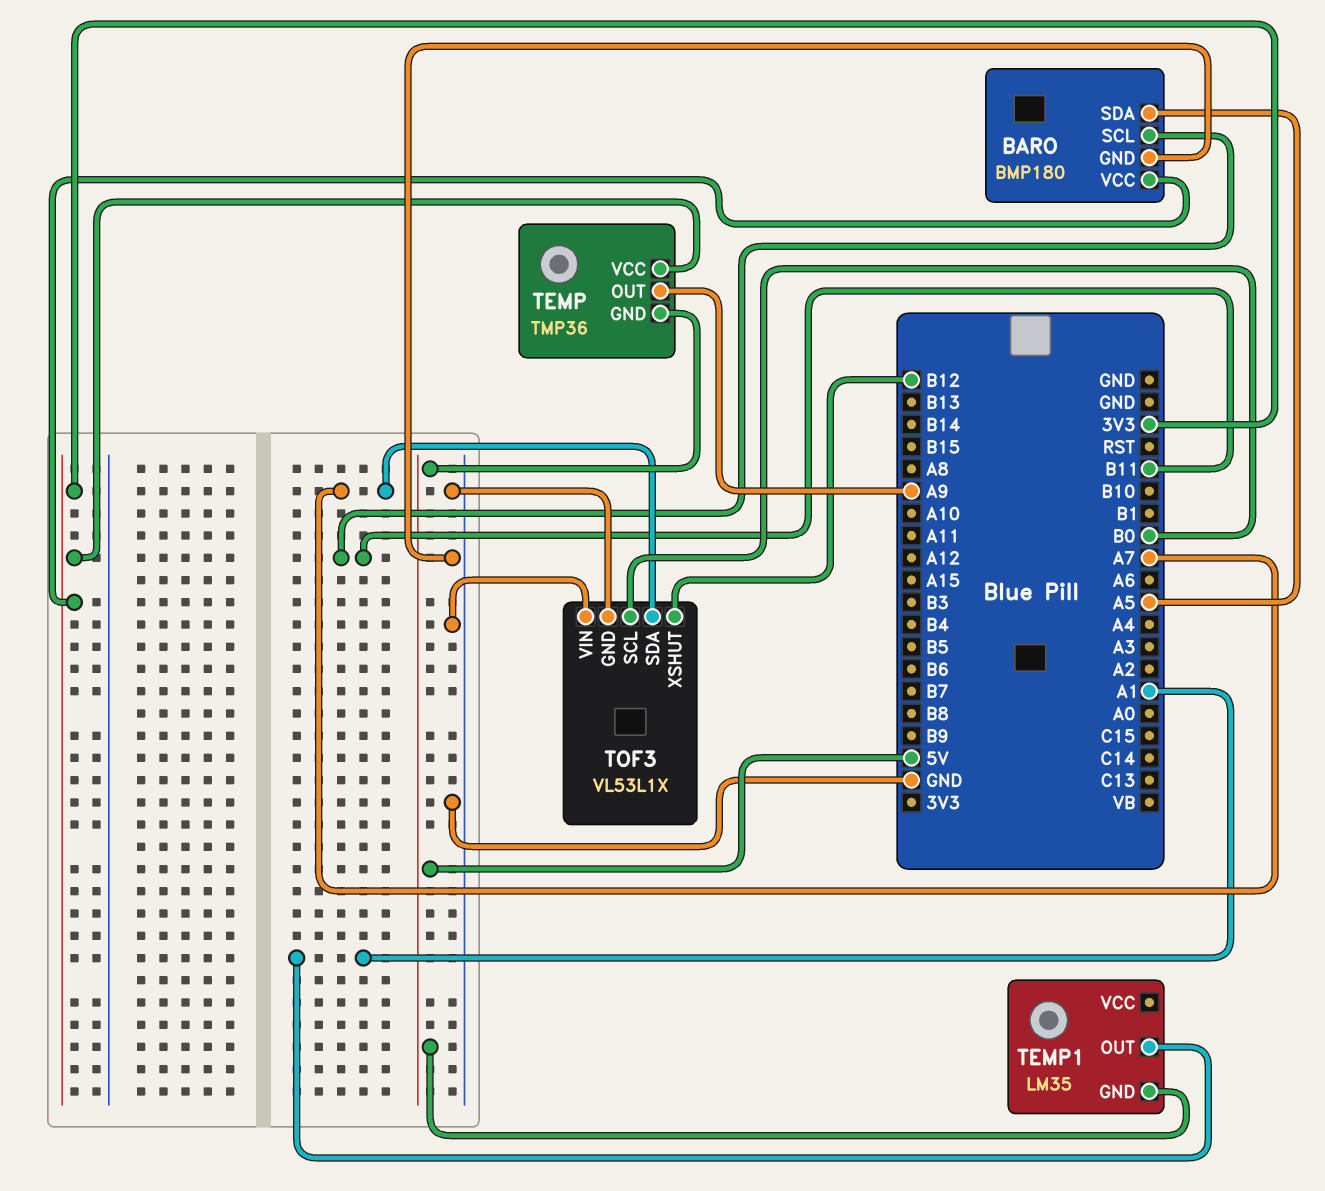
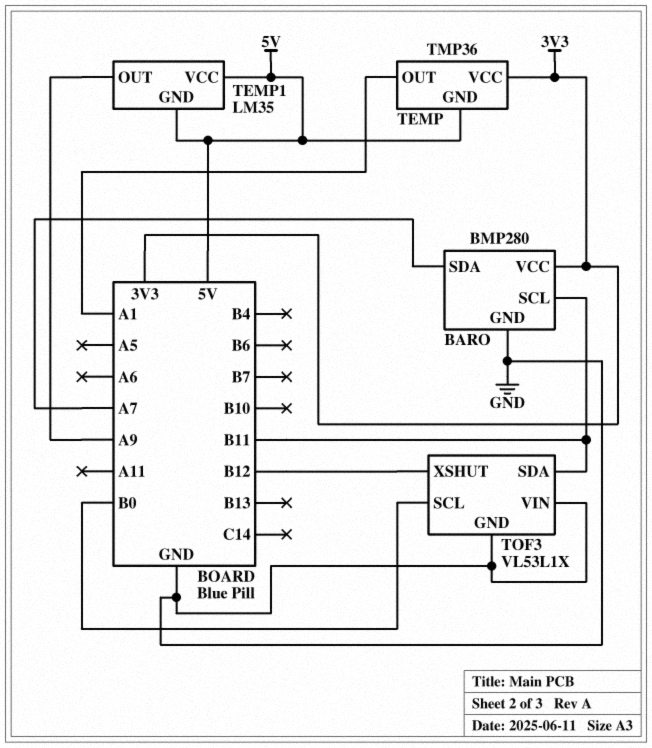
BARO: BMP180 -> BMP280
BARO pin SDA: A5 -> A7
TEMP pin OUT: A9 -> A1
TEMP1 pin OUT: A1 -> A9
TEMP1 pin VCC: none -> 5V
TOF3 pin SDA: A7 -> B11

